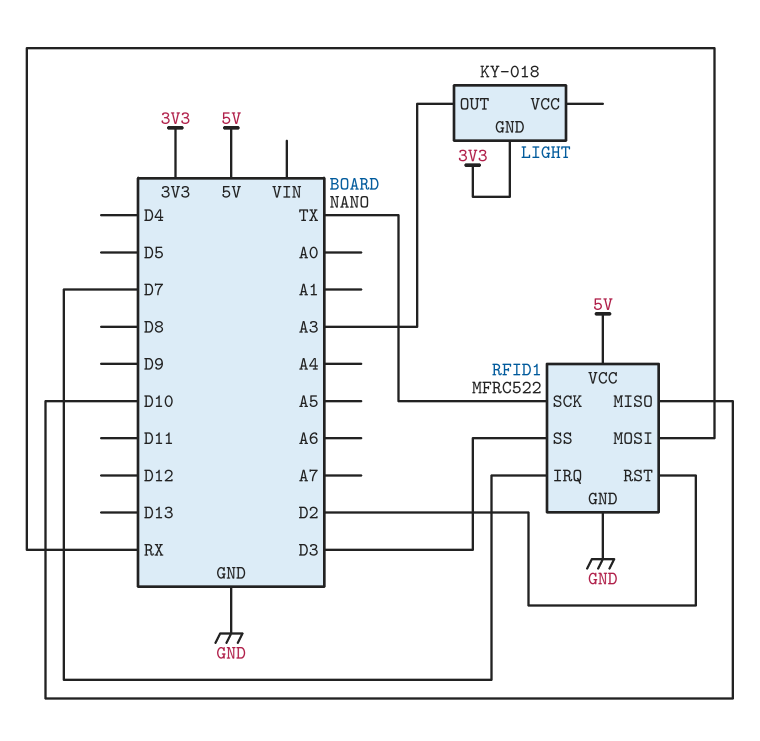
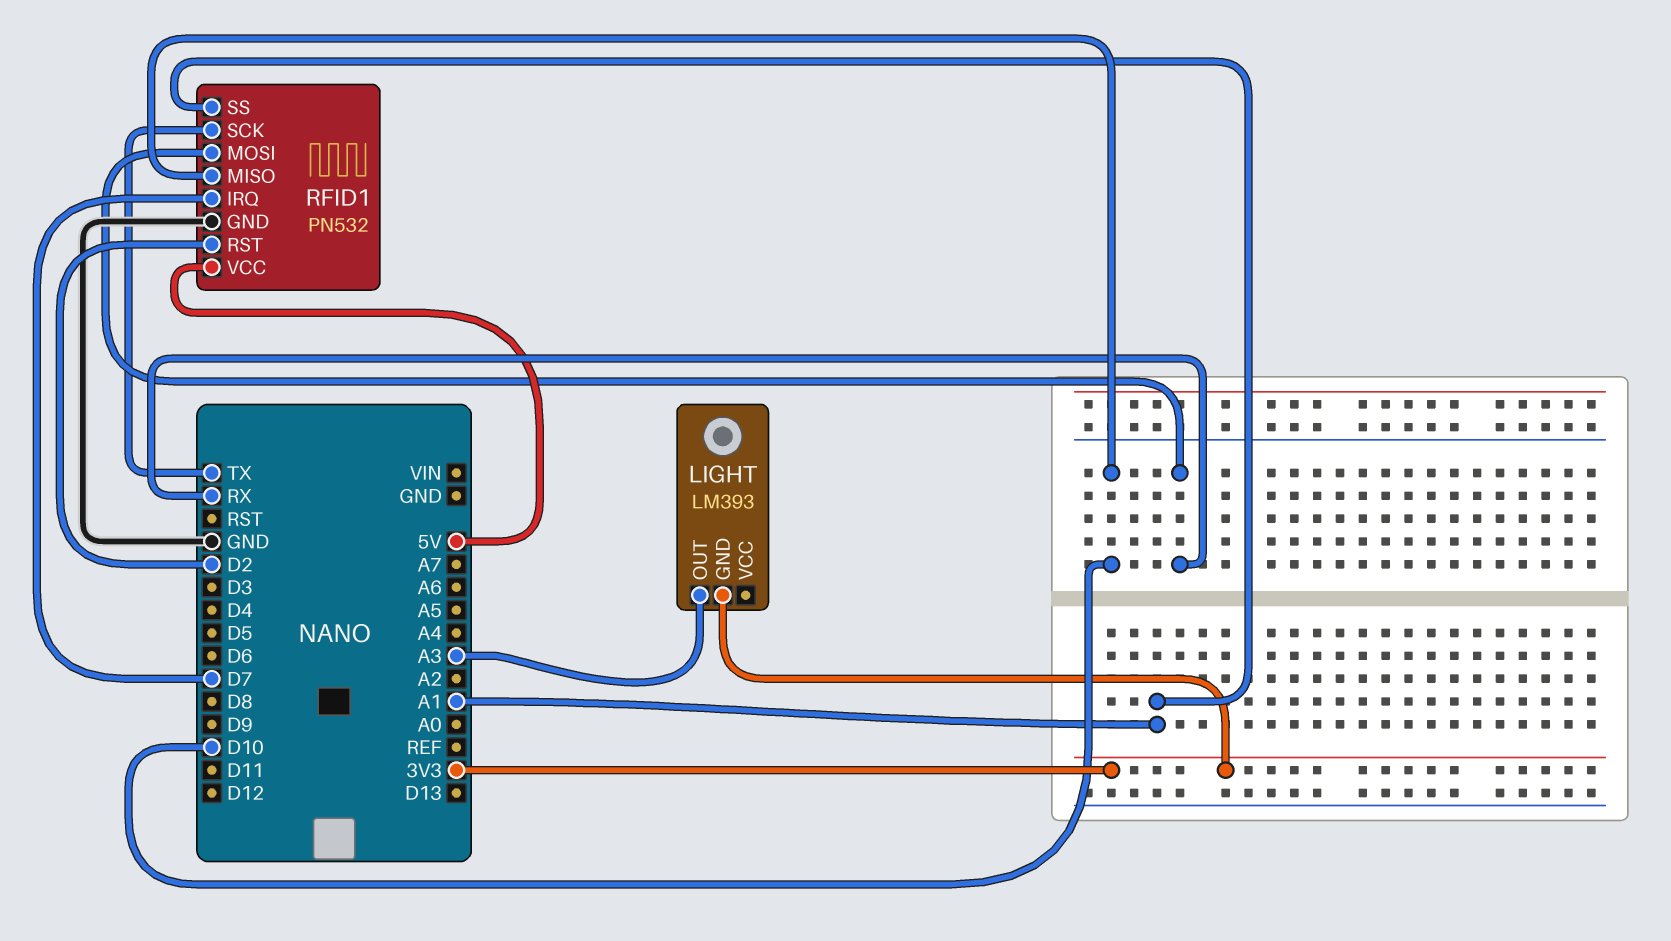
LIGHT: KY-018 -> LM393
RFID1: MFRC522 -> PN532
RFID1 pin SS: D3 -> A1

